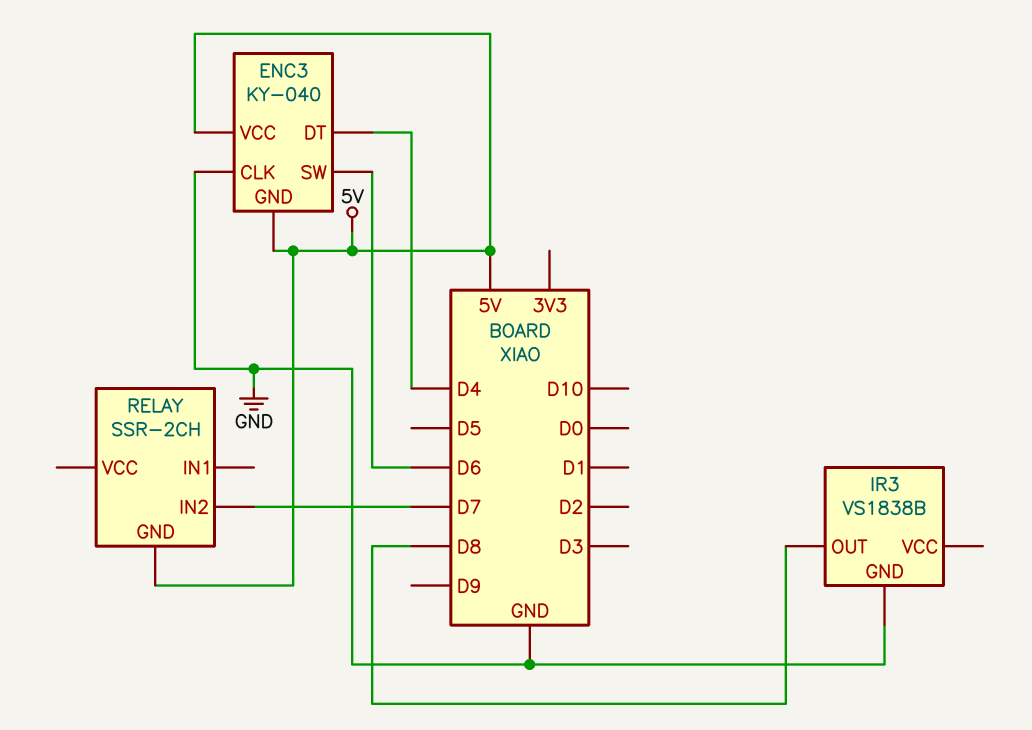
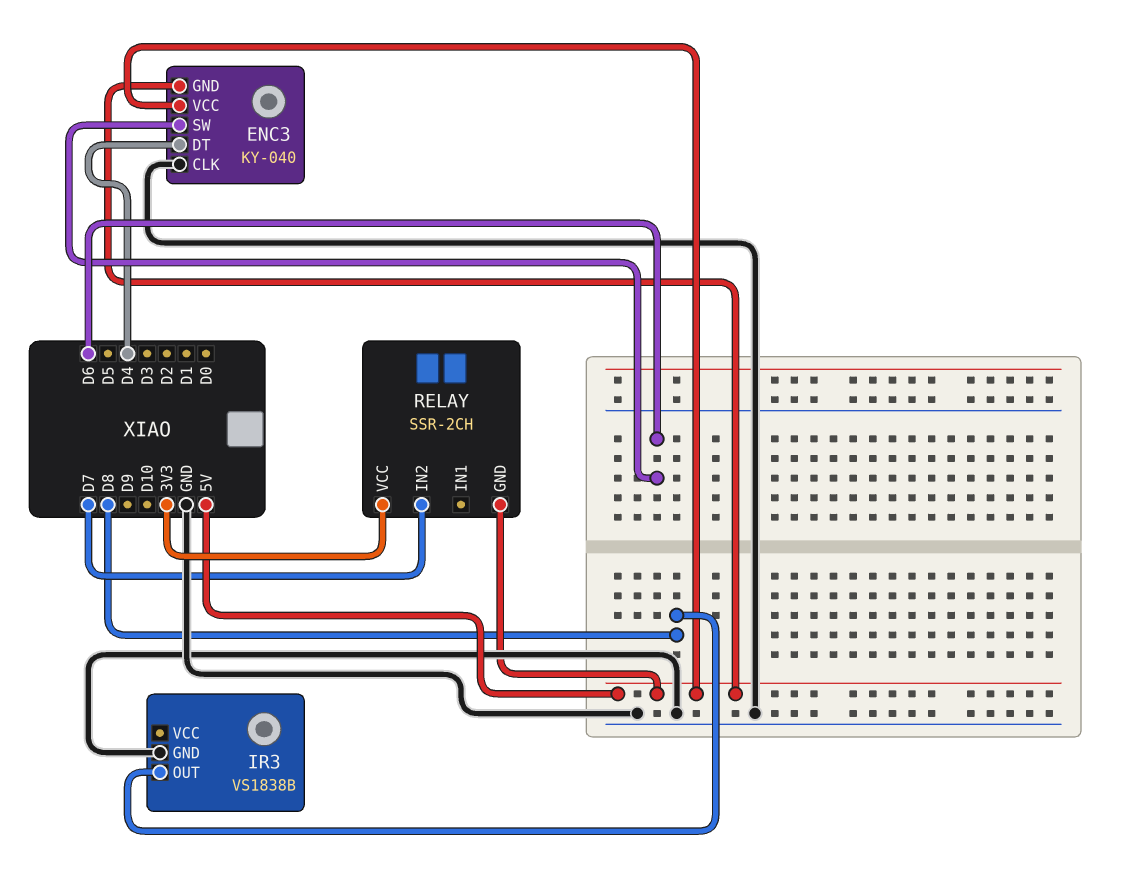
RELAY pin VCC: none -> 3V3

